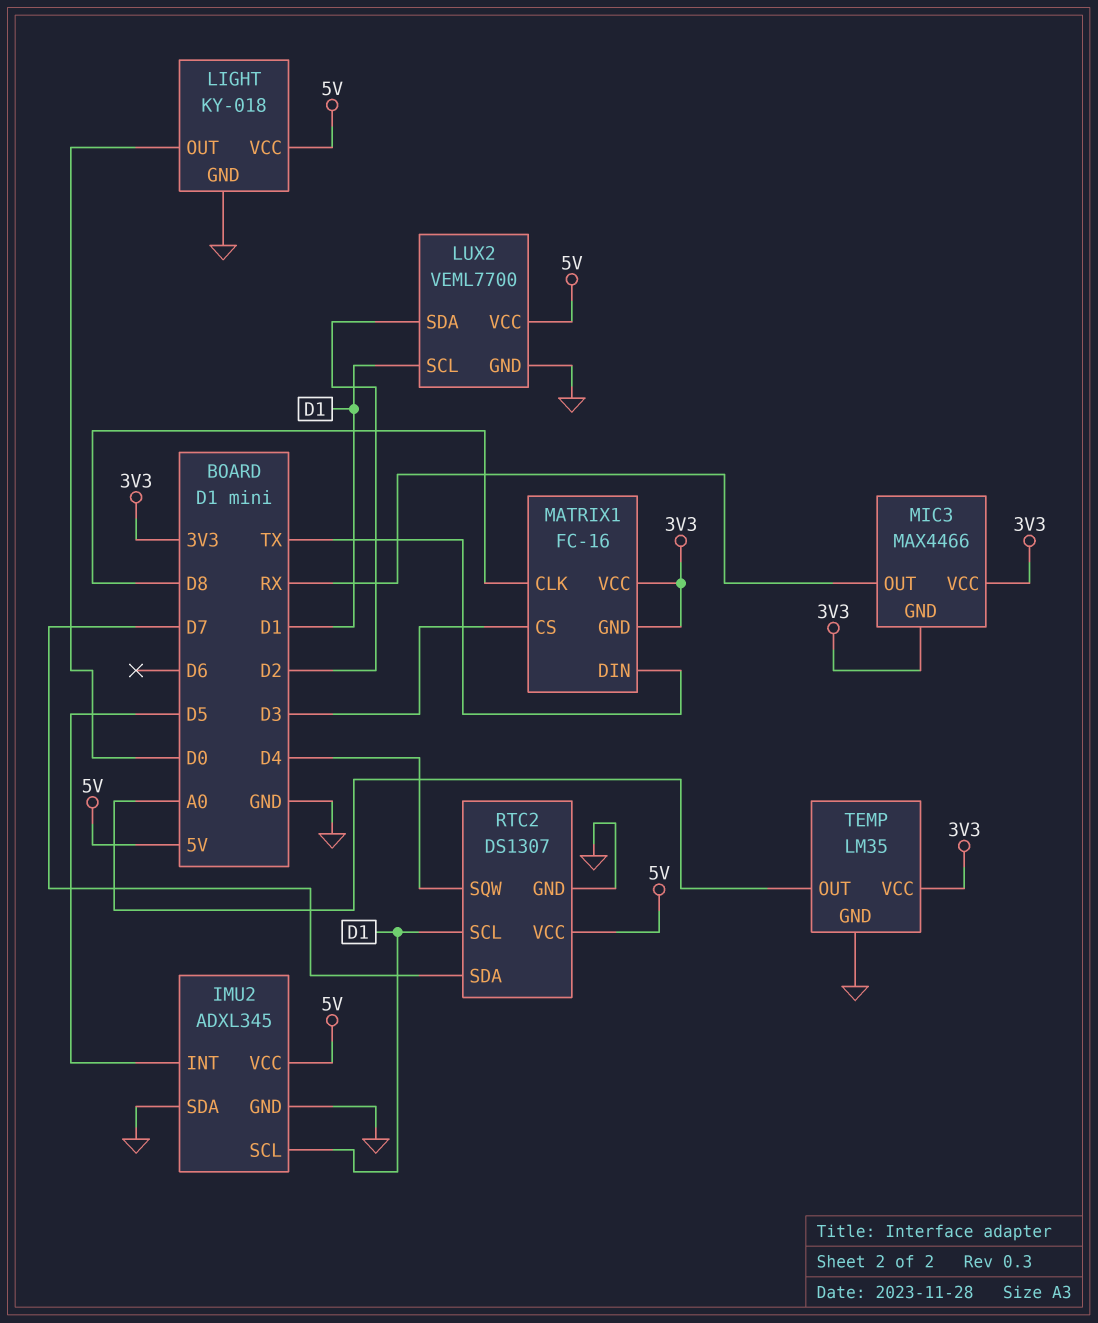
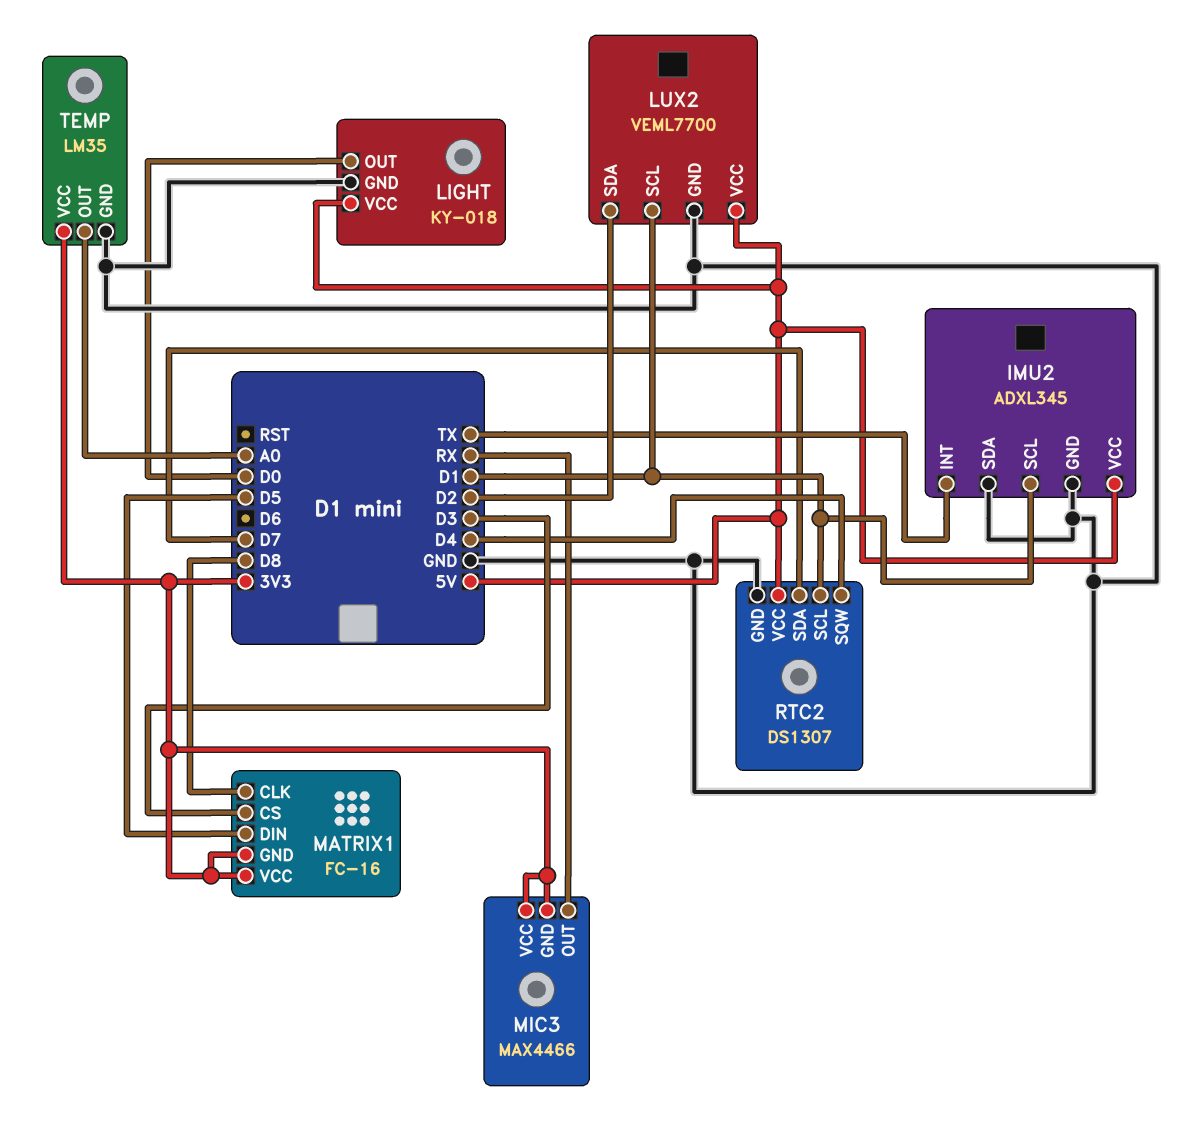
IMU2 pin INT: D5 -> TX
MATRIX1 pin DIN: TX -> D5

